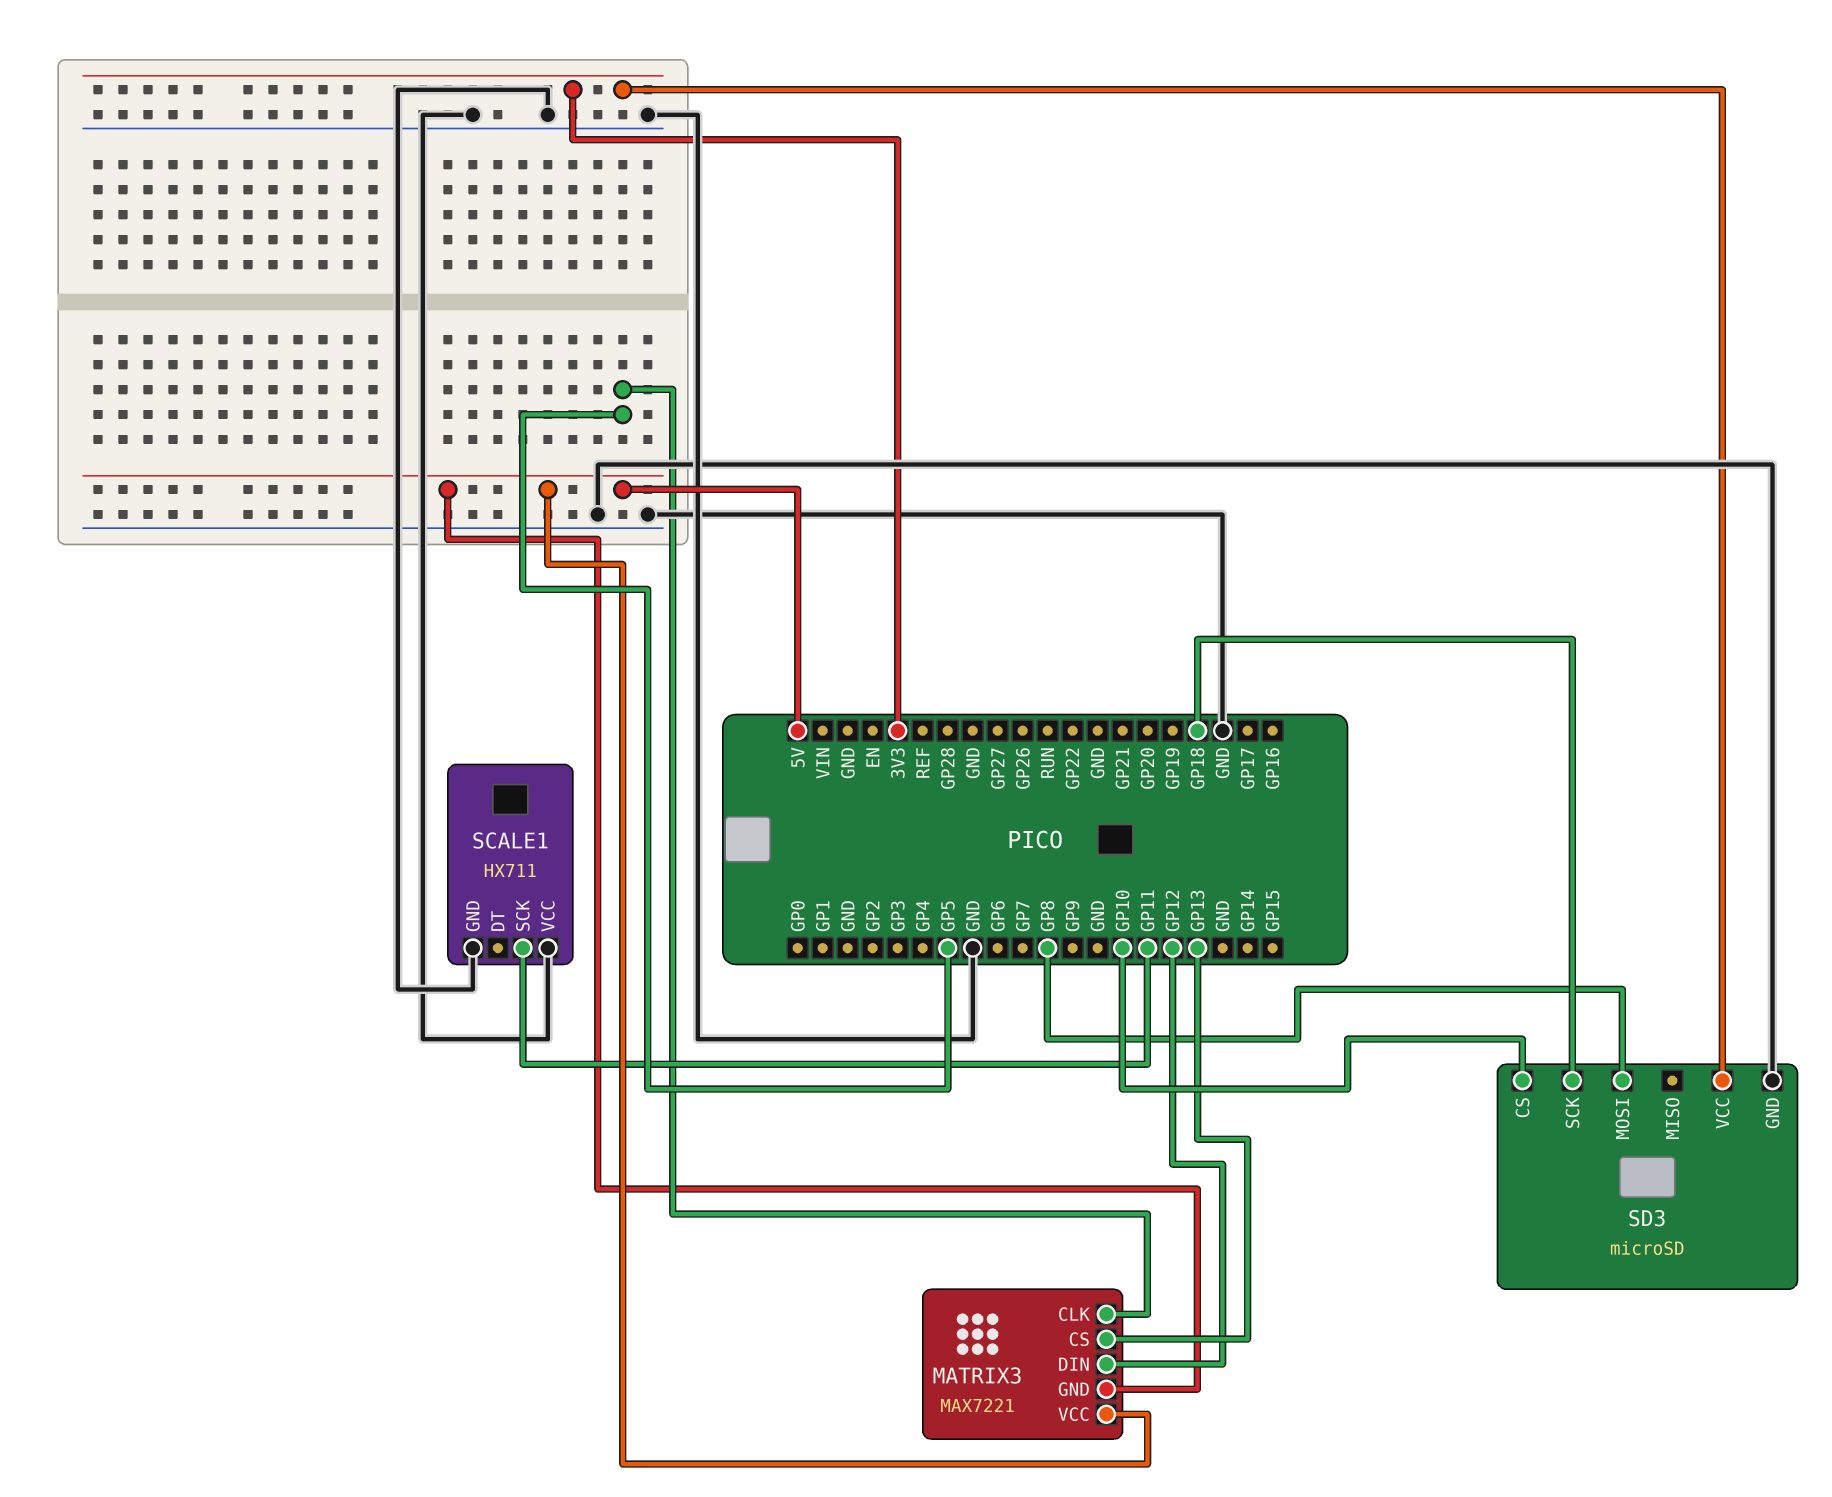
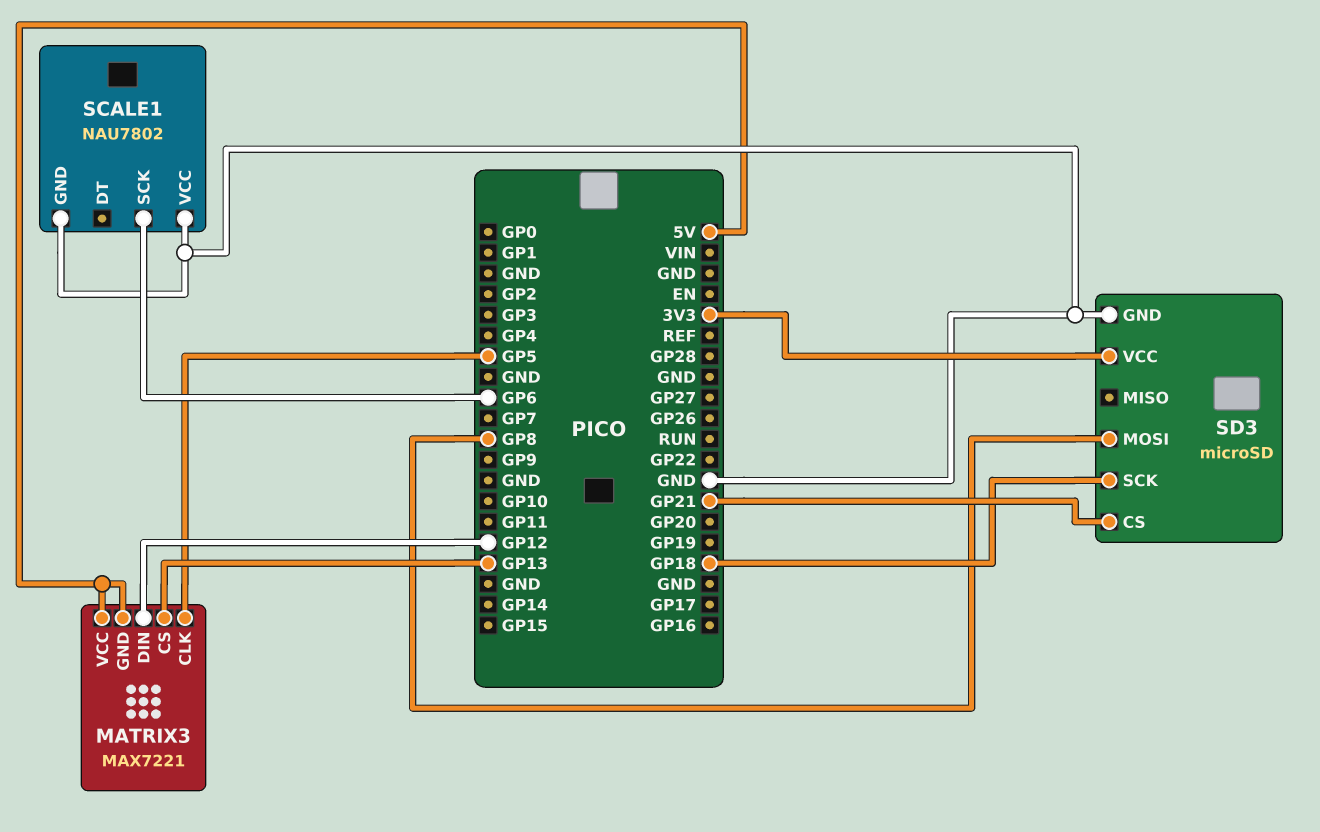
SCALE1: HX711 -> NAU7802
SCALE1 pin SCK: GP11 -> GP6
SD3 pin CS: GP10 -> GP21

